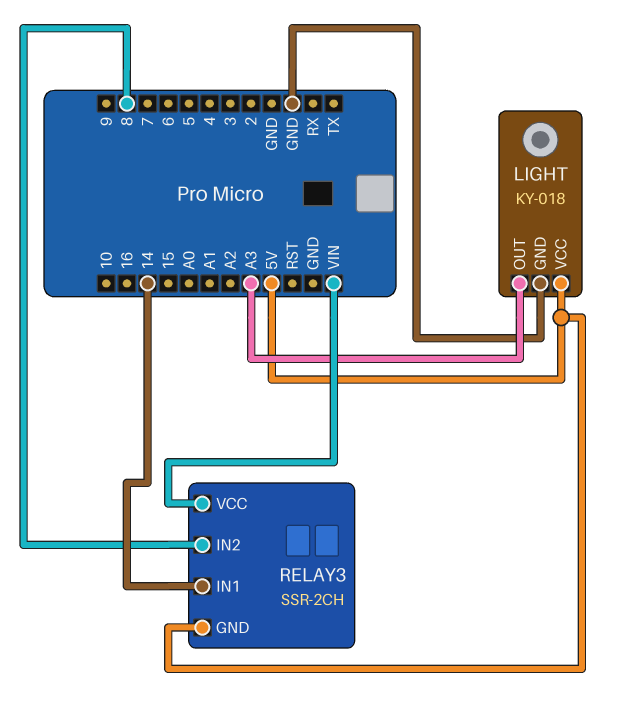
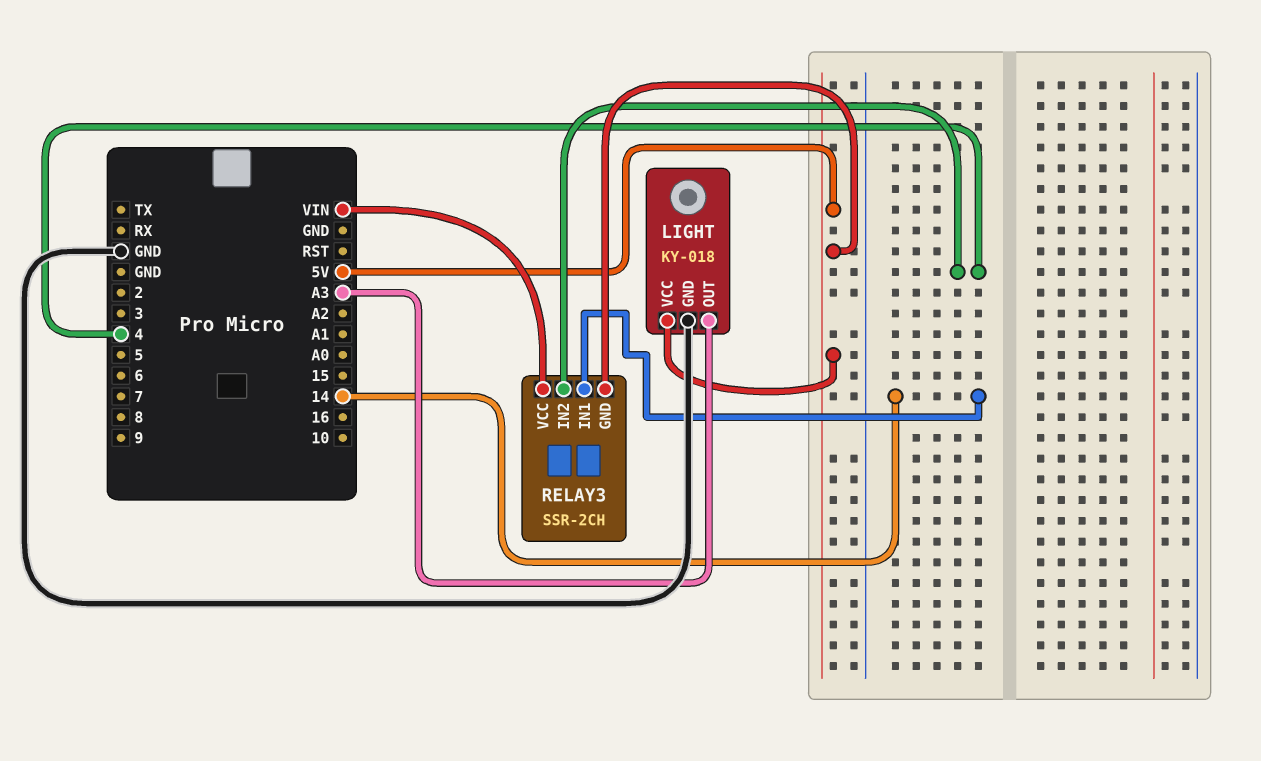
RELAY3 pin IN2: 8 -> 4

